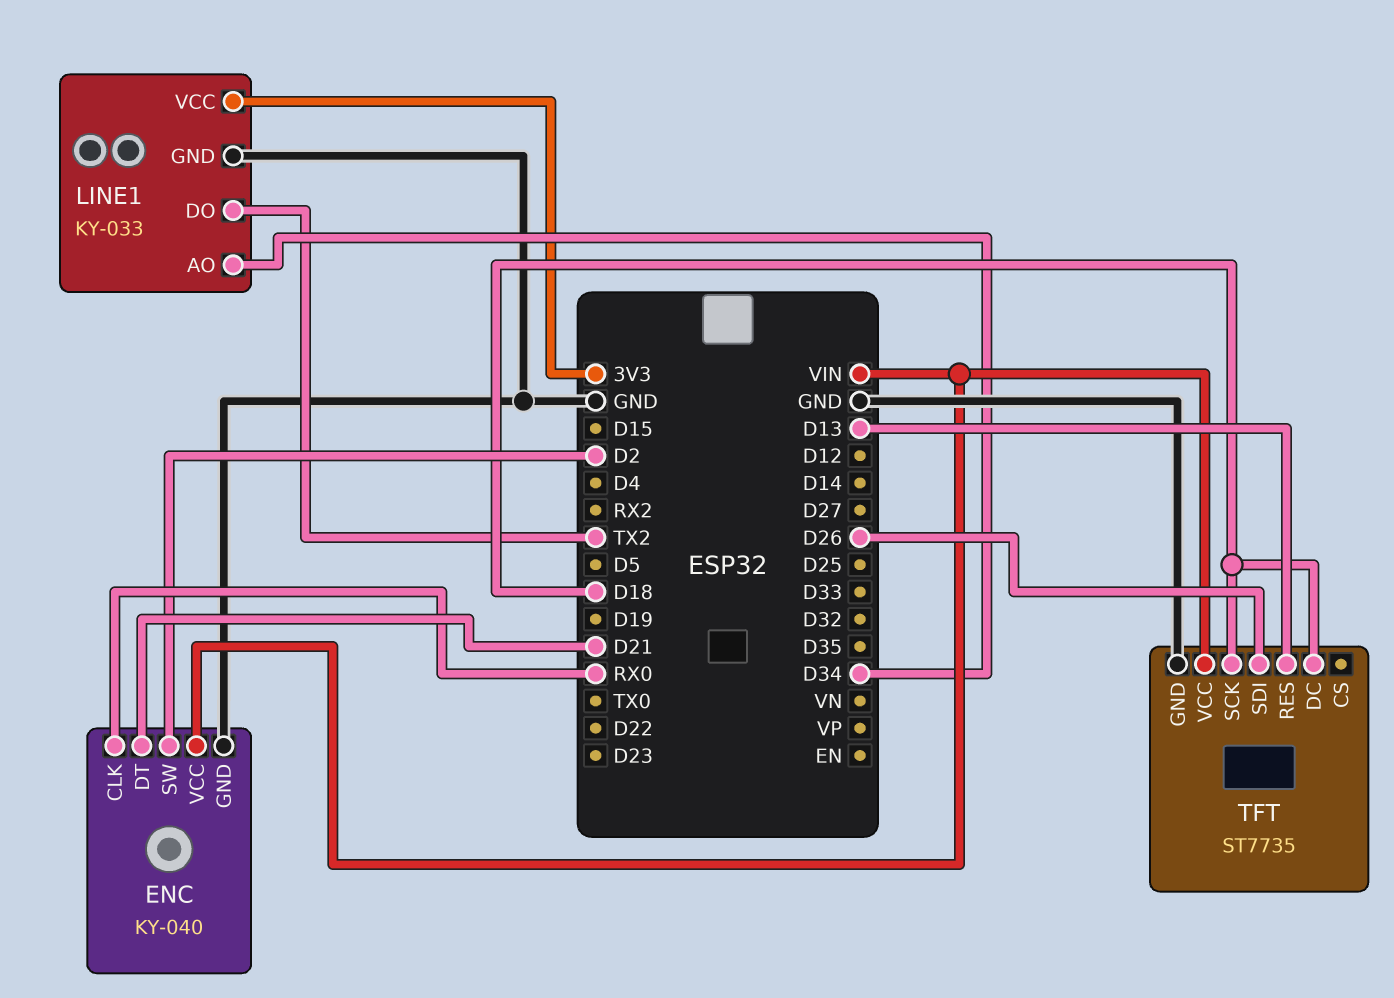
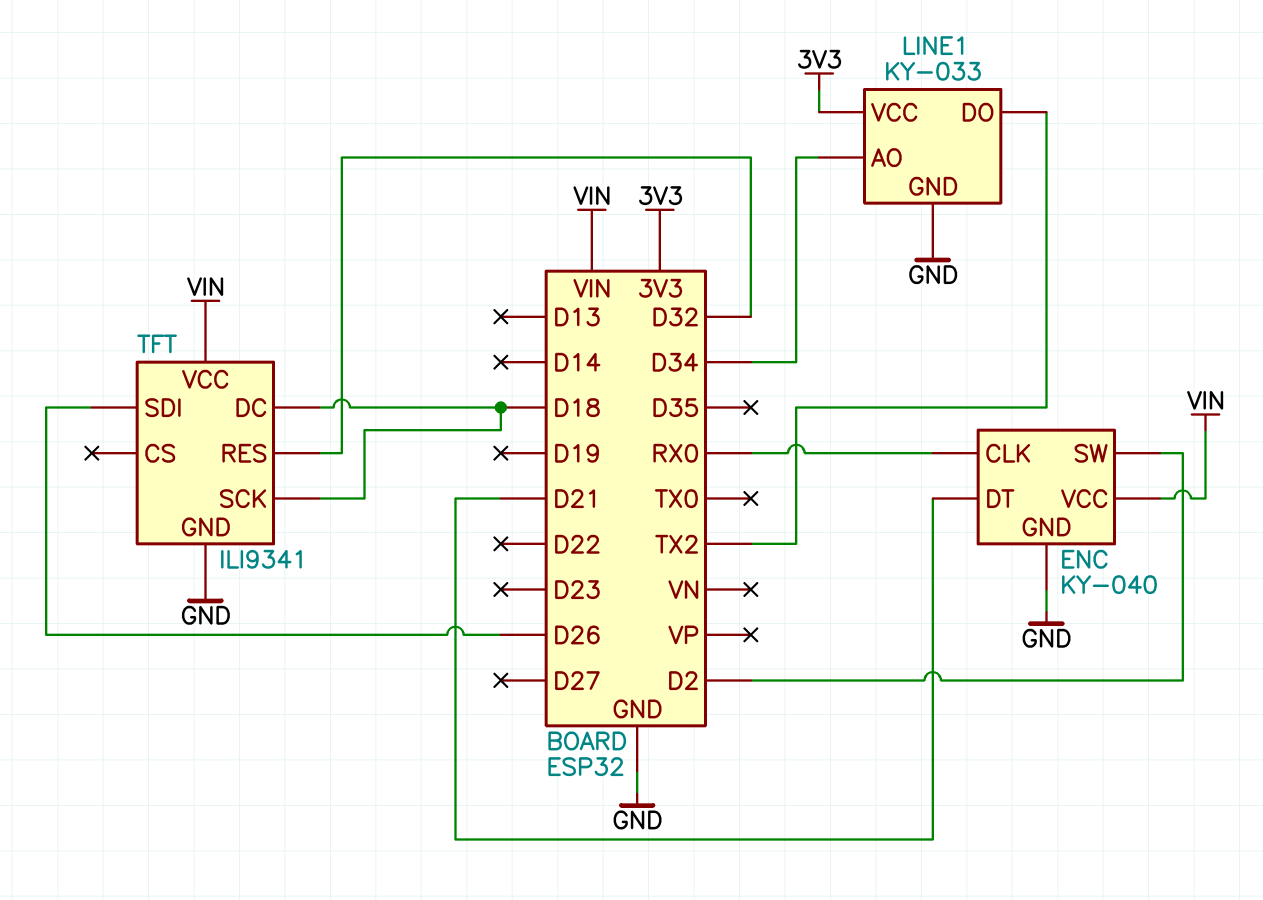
TFT: ST7735 -> ILI9341
TFT pin RES: D13 -> D32

